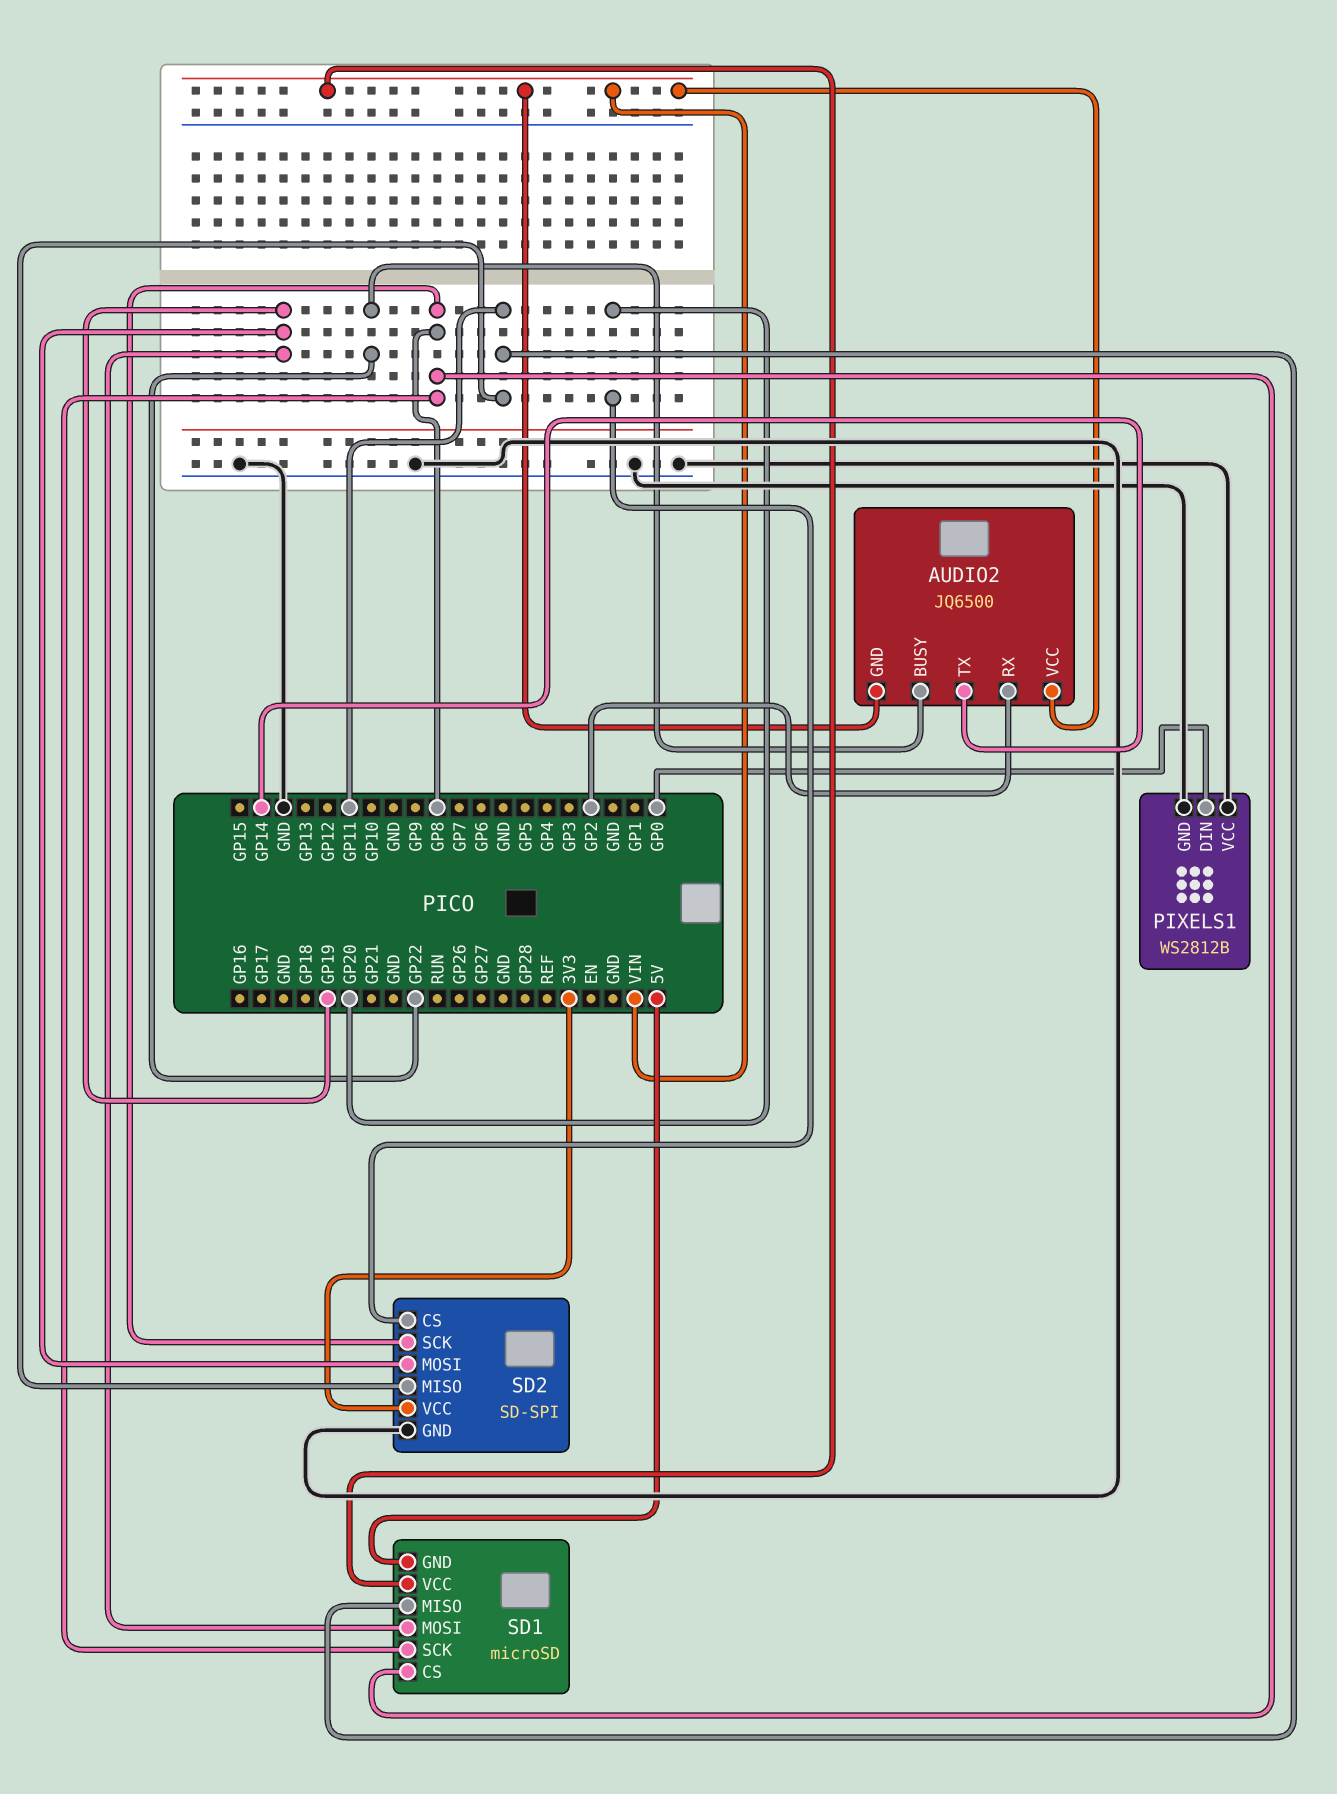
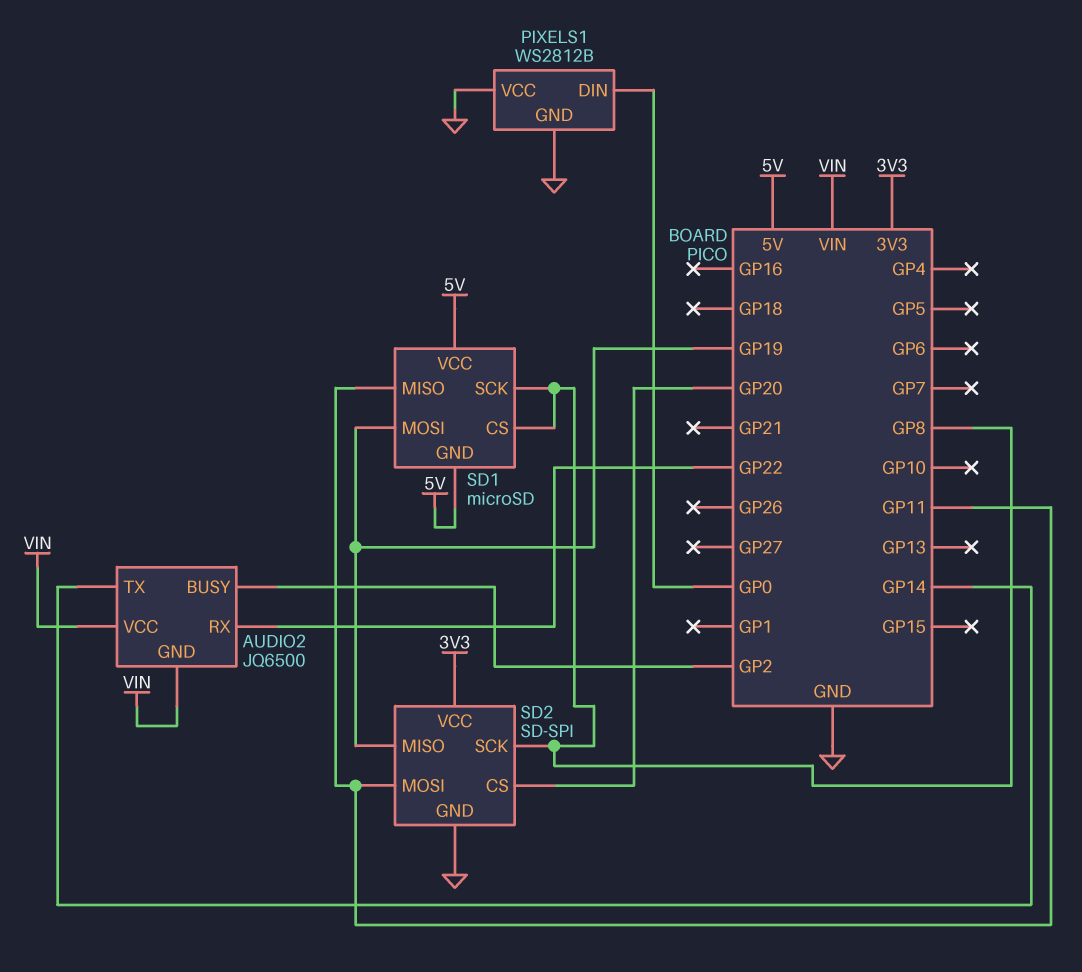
AUDIO2 pin BUSY: GP22 -> GP2
AUDIO2 pin RX: GP2 -> GP22
SD1 pin VCC: VIN -> 5V
SD2 pin MISO: GP11 -> GP19
SD2 pin MOSI: GP19 -> GP11

